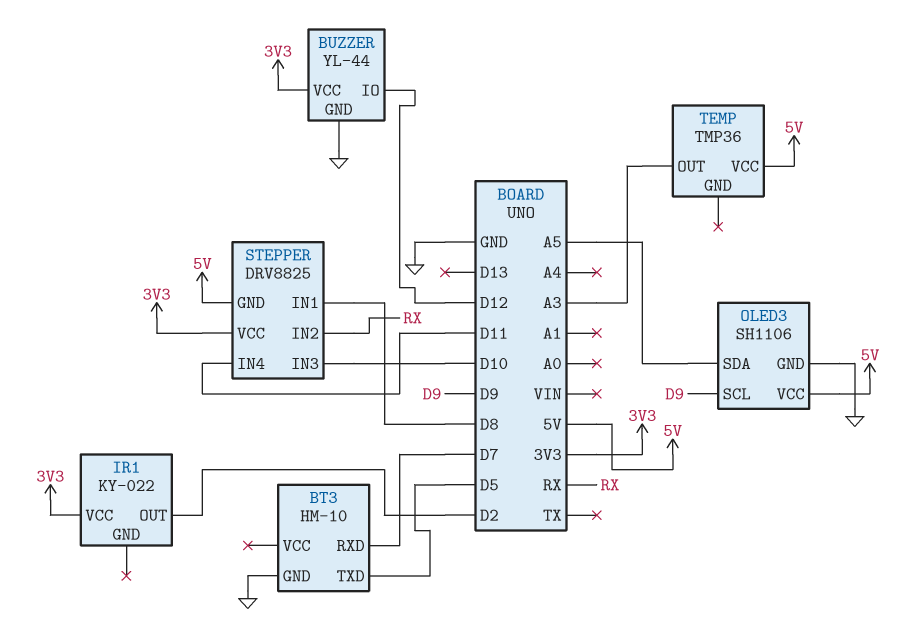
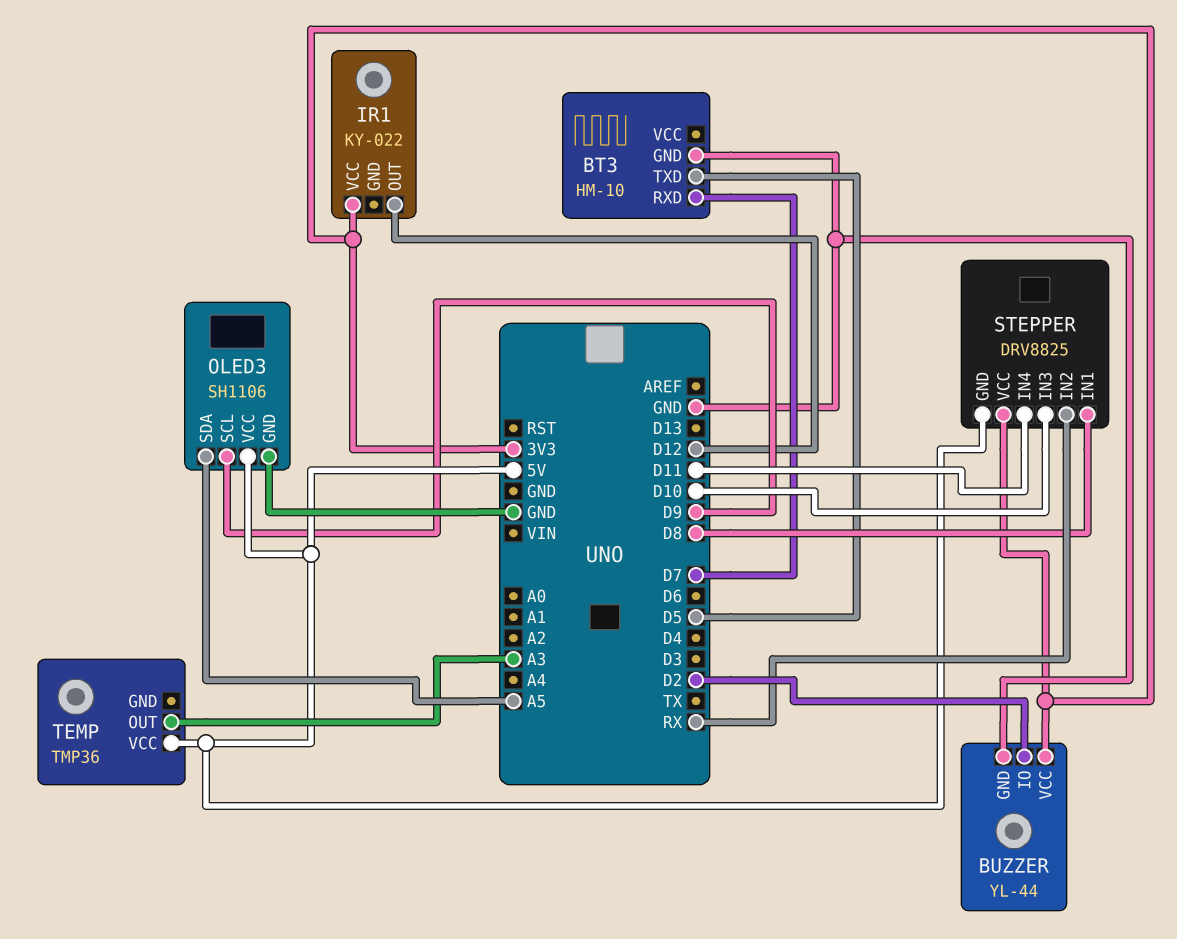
BUZZER pin IO: D12 -> D2
IR1 pin OUT: D2 -> D12

